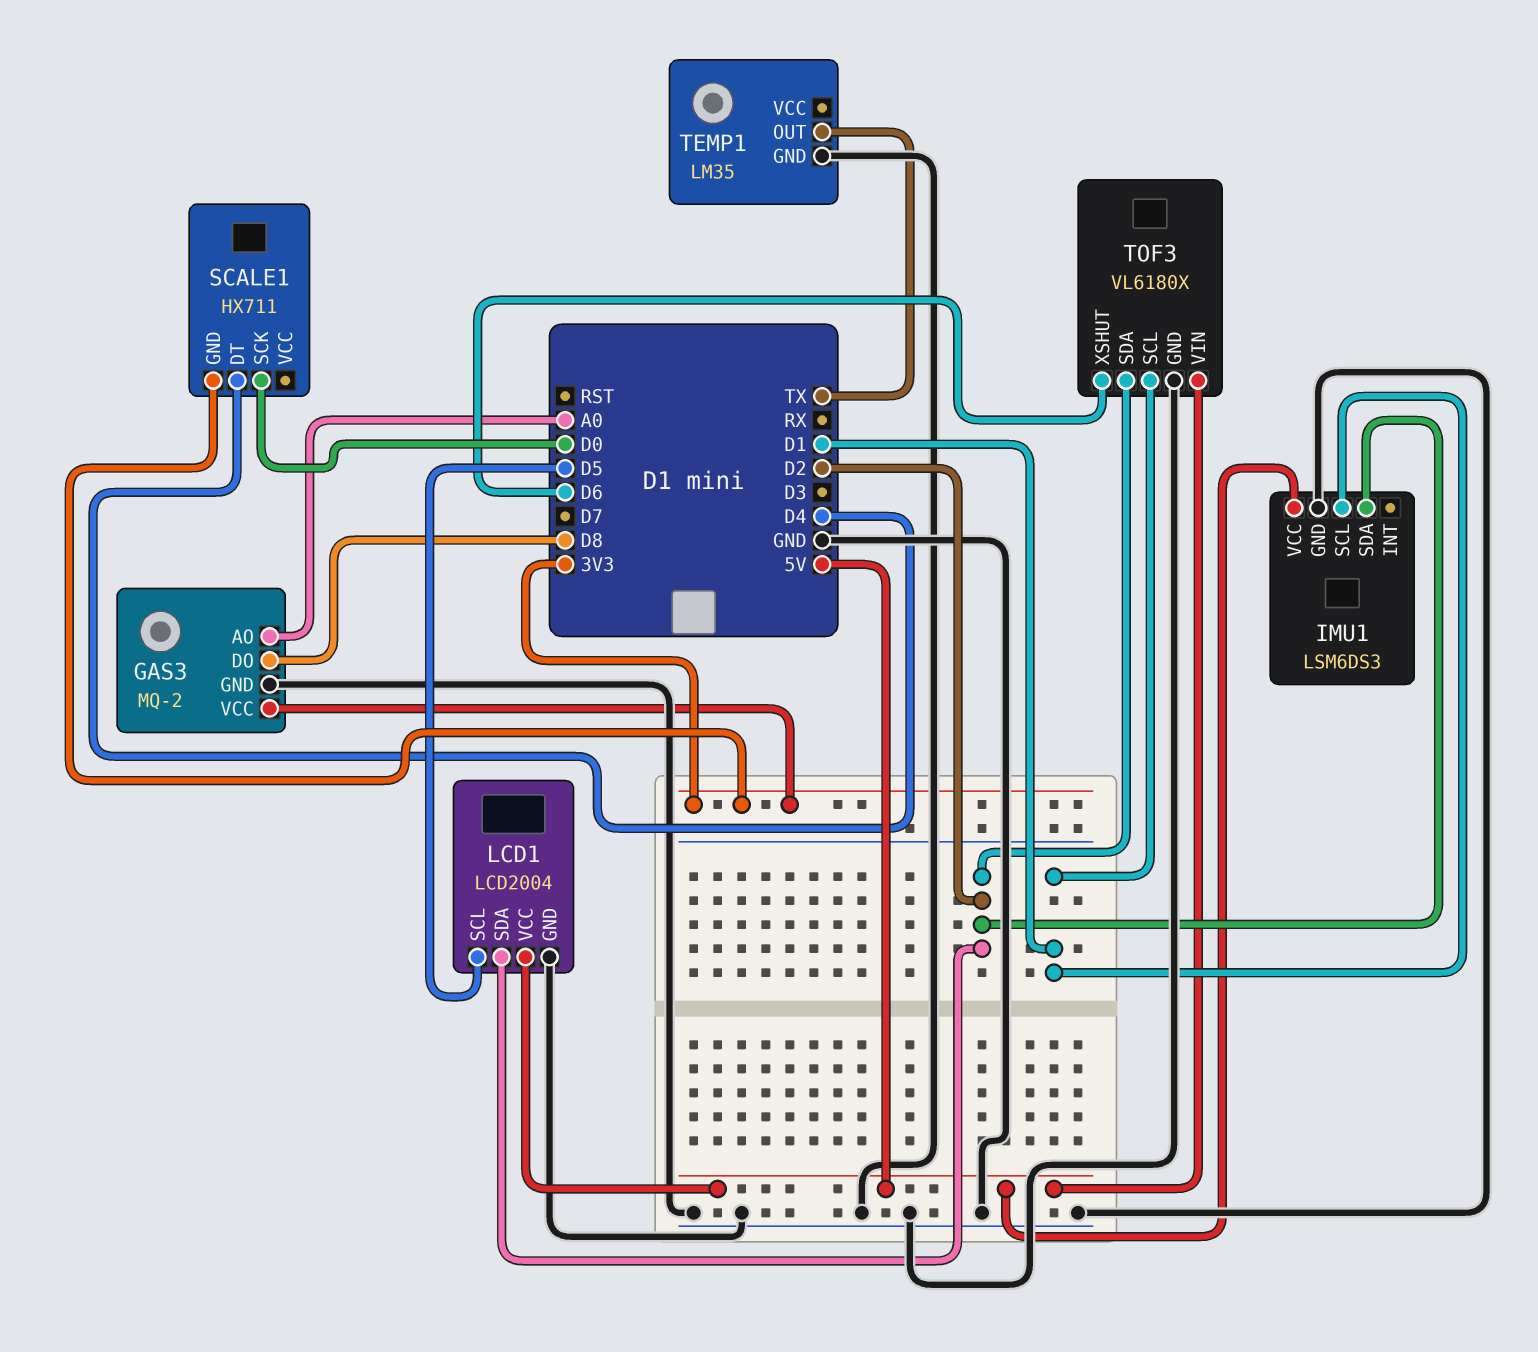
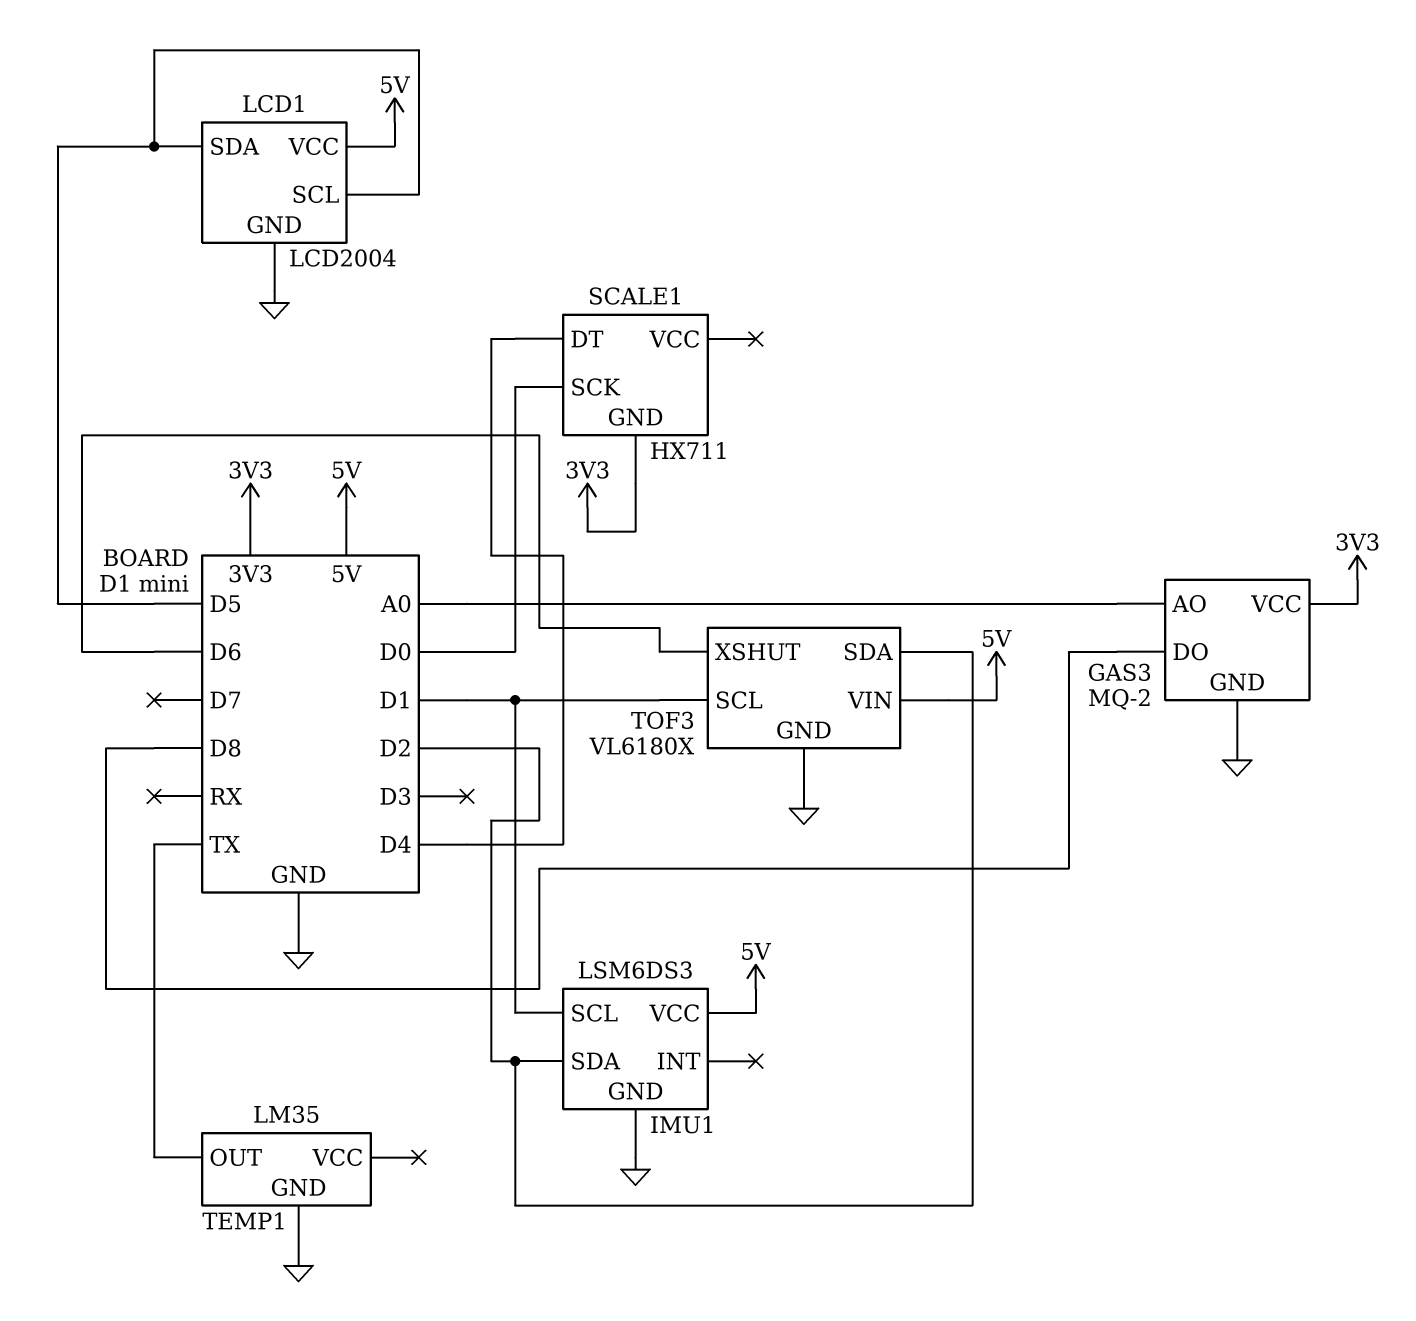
LCD1 pin SDA: D2 -> D5

